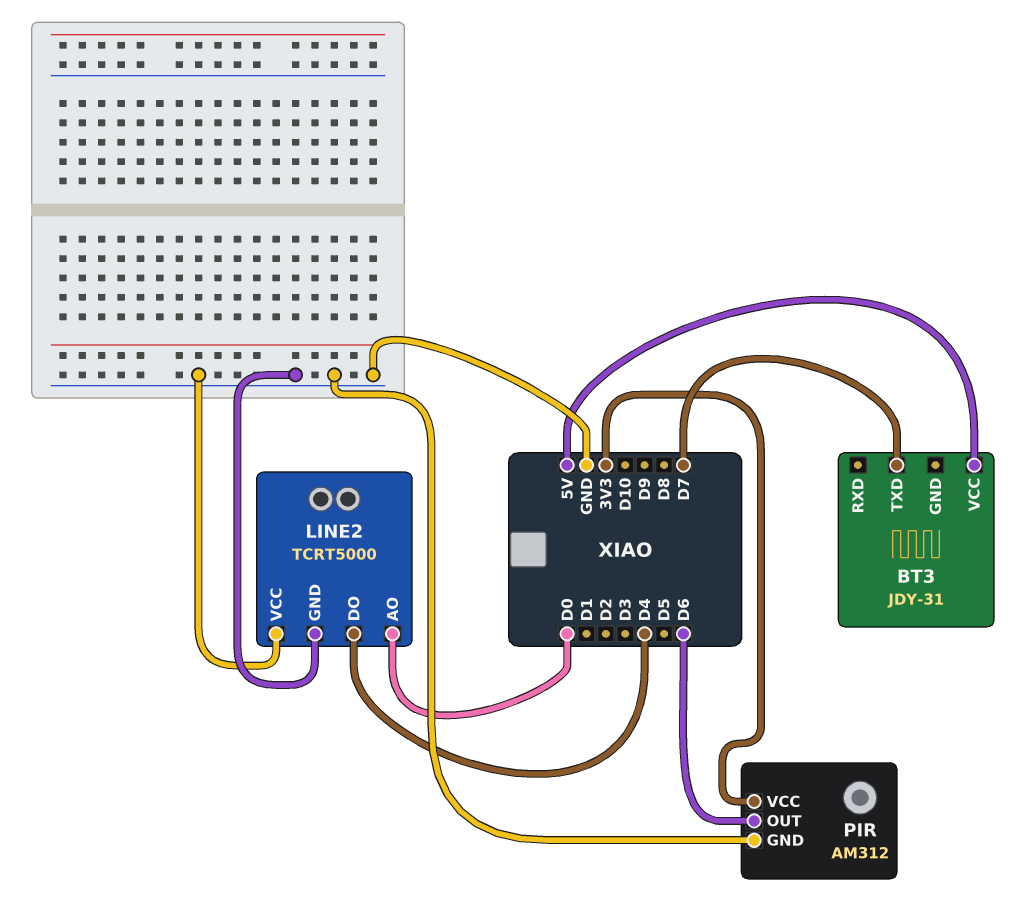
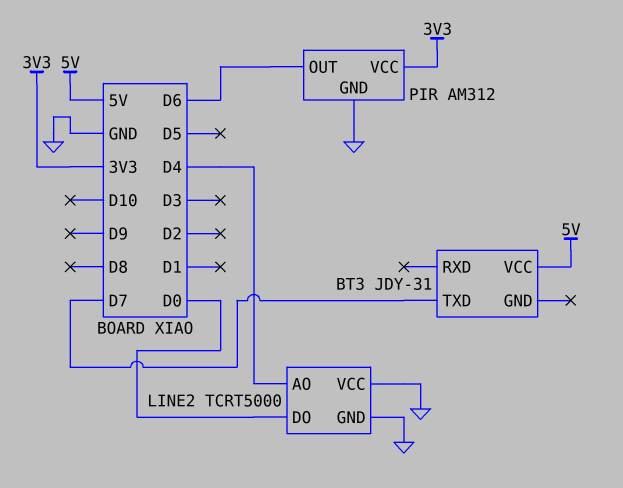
LINE2 pin AO: D0 -> D4
LINE2 pin DO: D4 -> D0

